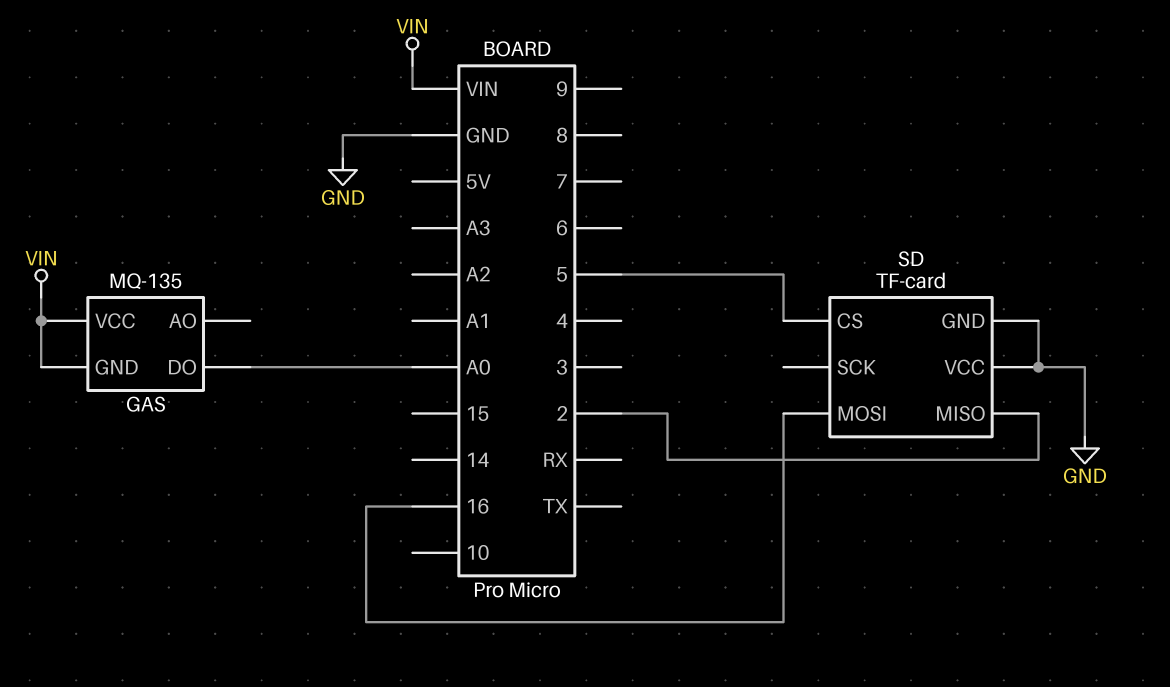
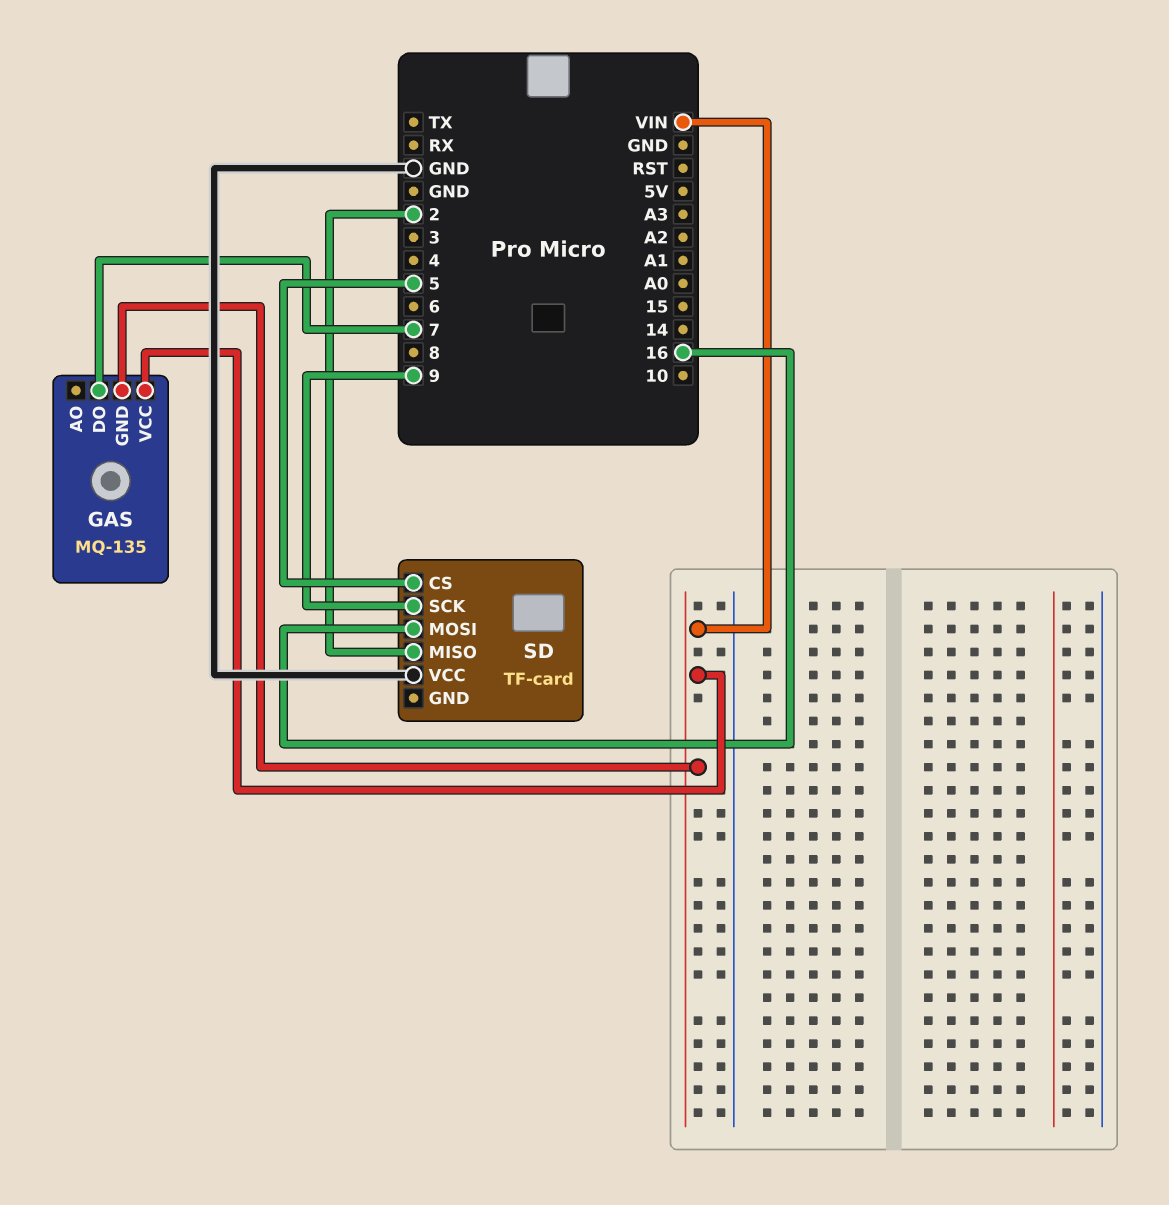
GAS pin DO: A0 -> 7
SD pin GND: GND -> none
SD pin SCK: none -> 9

